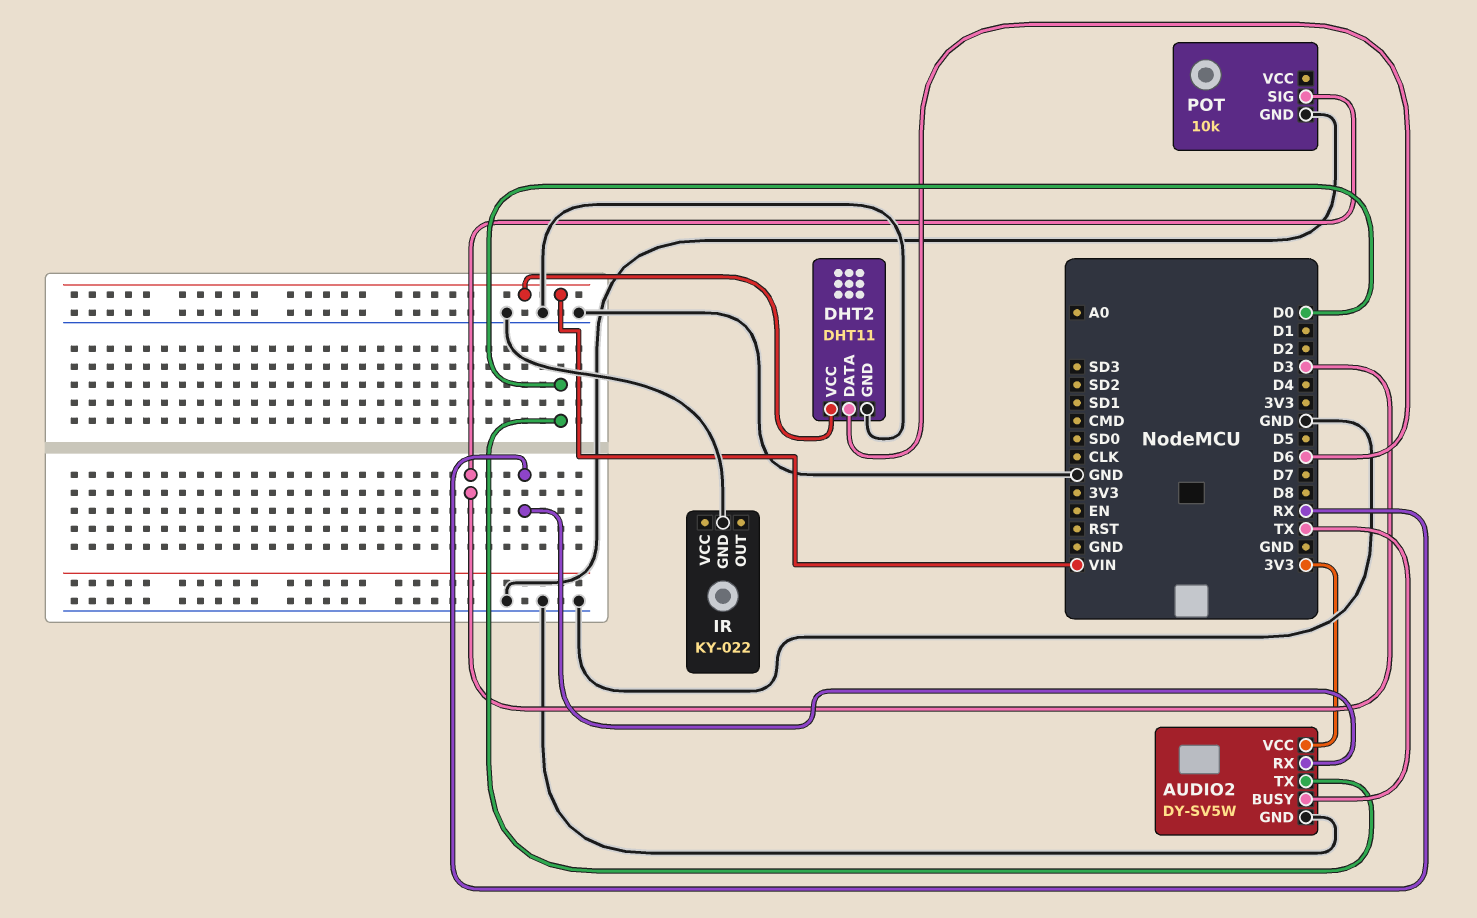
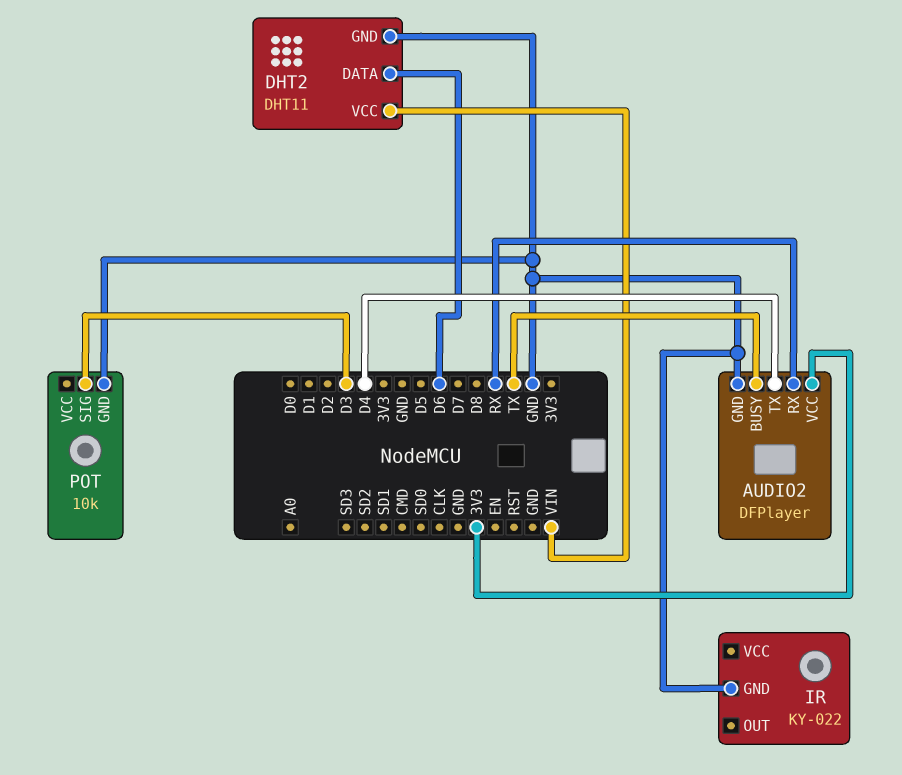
AUDIO2: DY-SV5W -> DFPlayer
AUDIO2 pin TX: D0 -> D4

